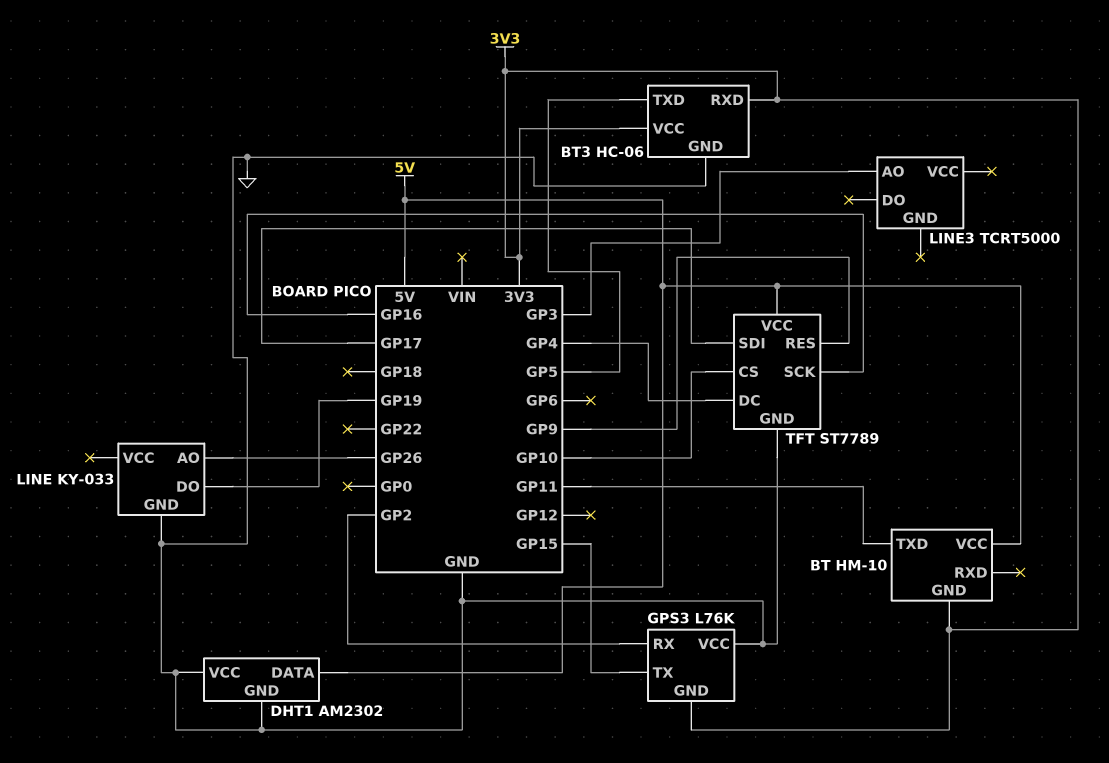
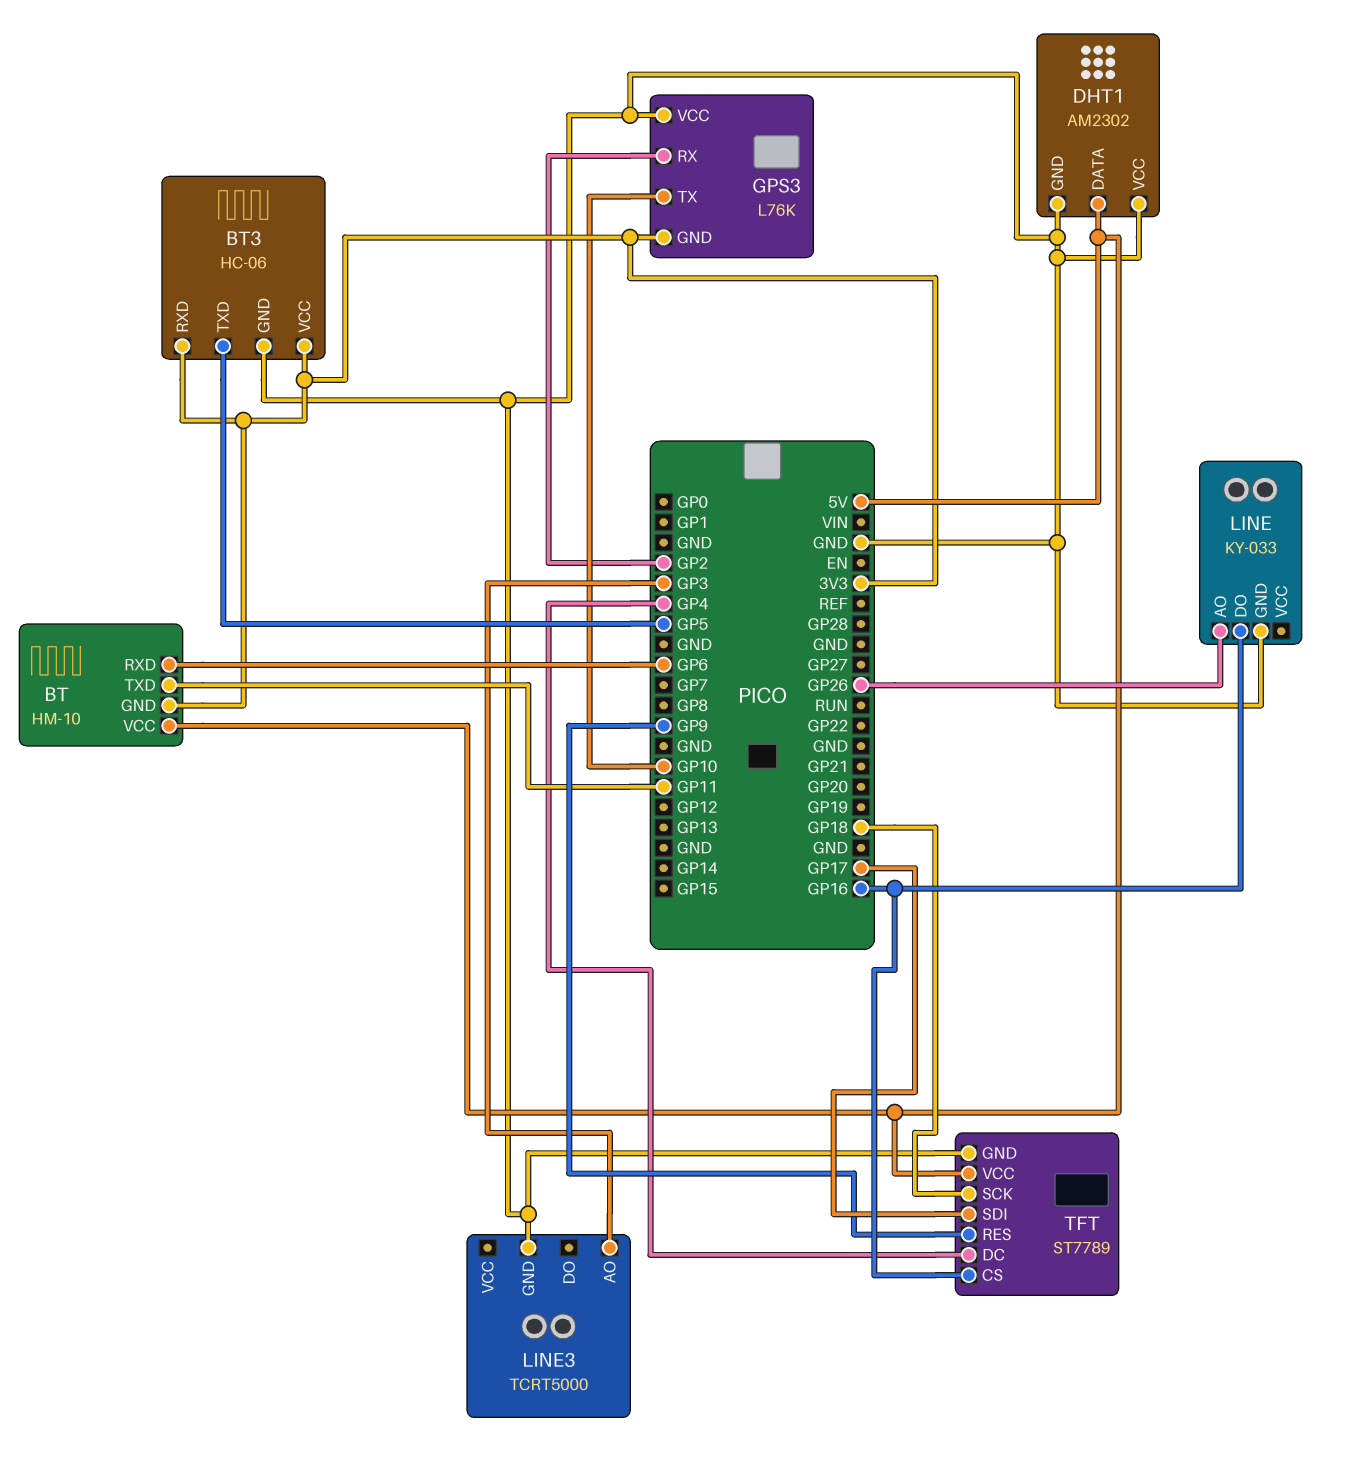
BT pin RXD: none -> GP6
GPS3 pin TX: GP15 -> GP10
LINE pin DO: GP19 -> GP16
LINE3 pin GND: none -> GND
TFT pin CS: GP10 -> GP16
TFT pin SCK: GP16 -> GP18

